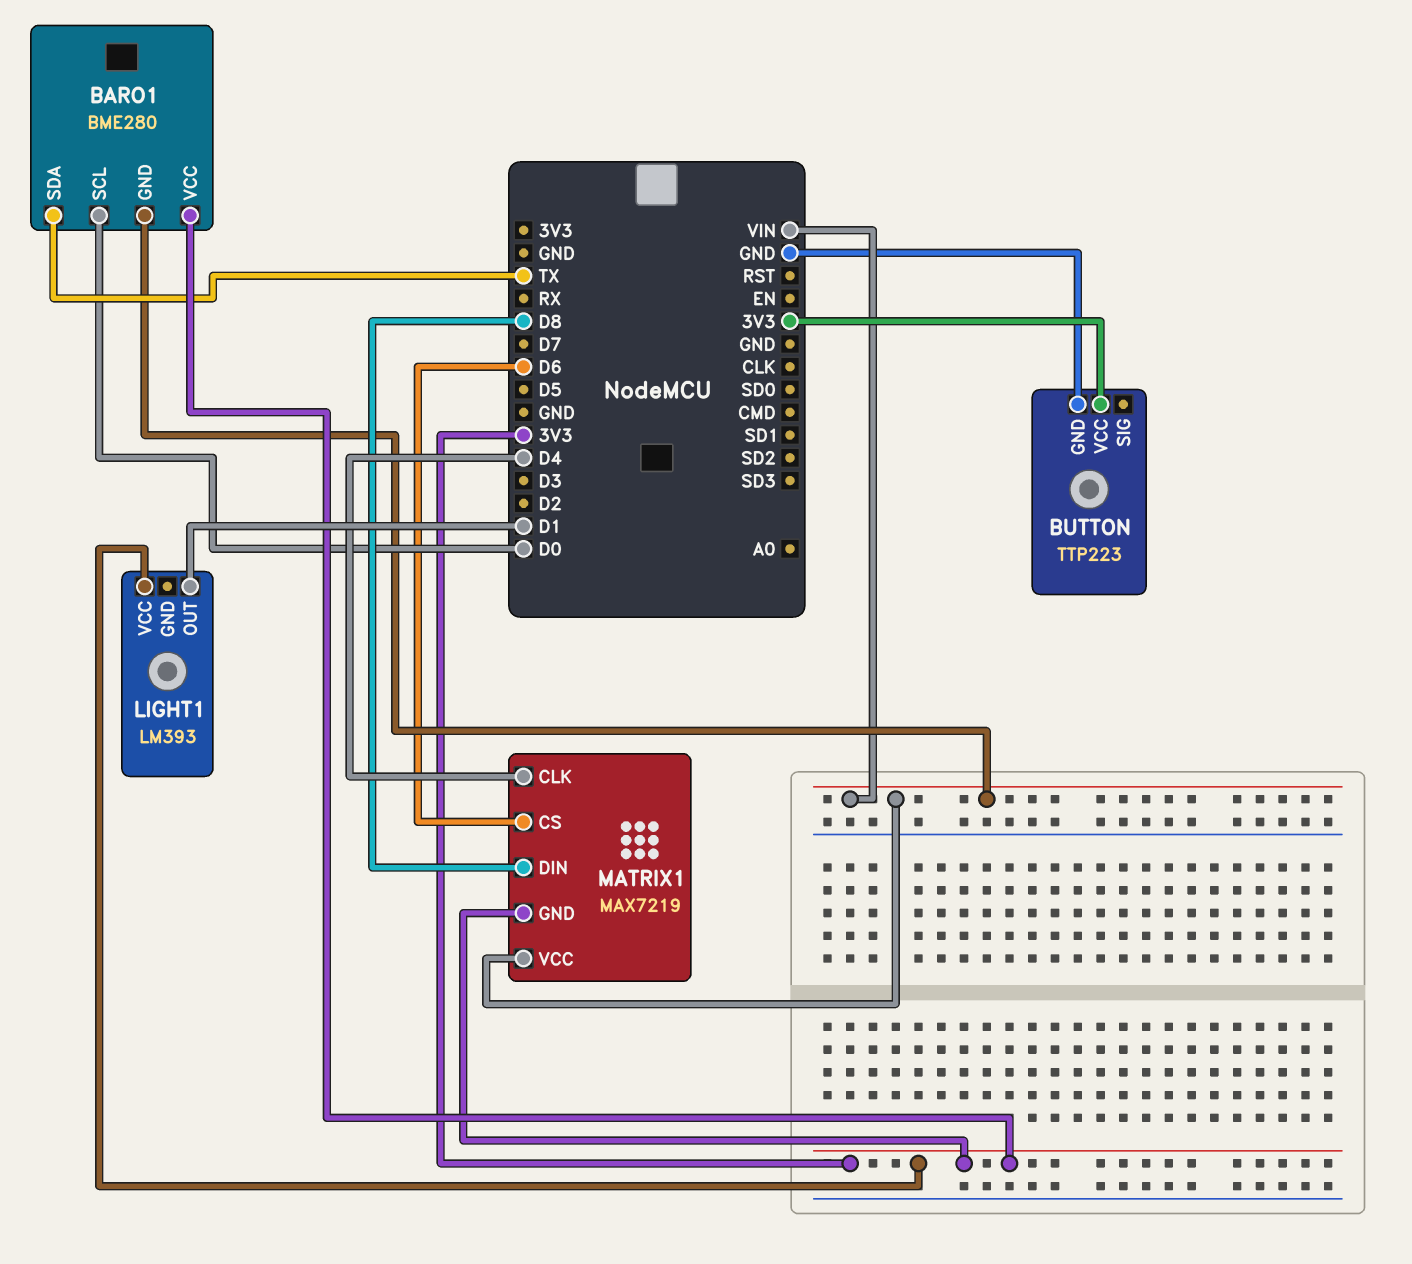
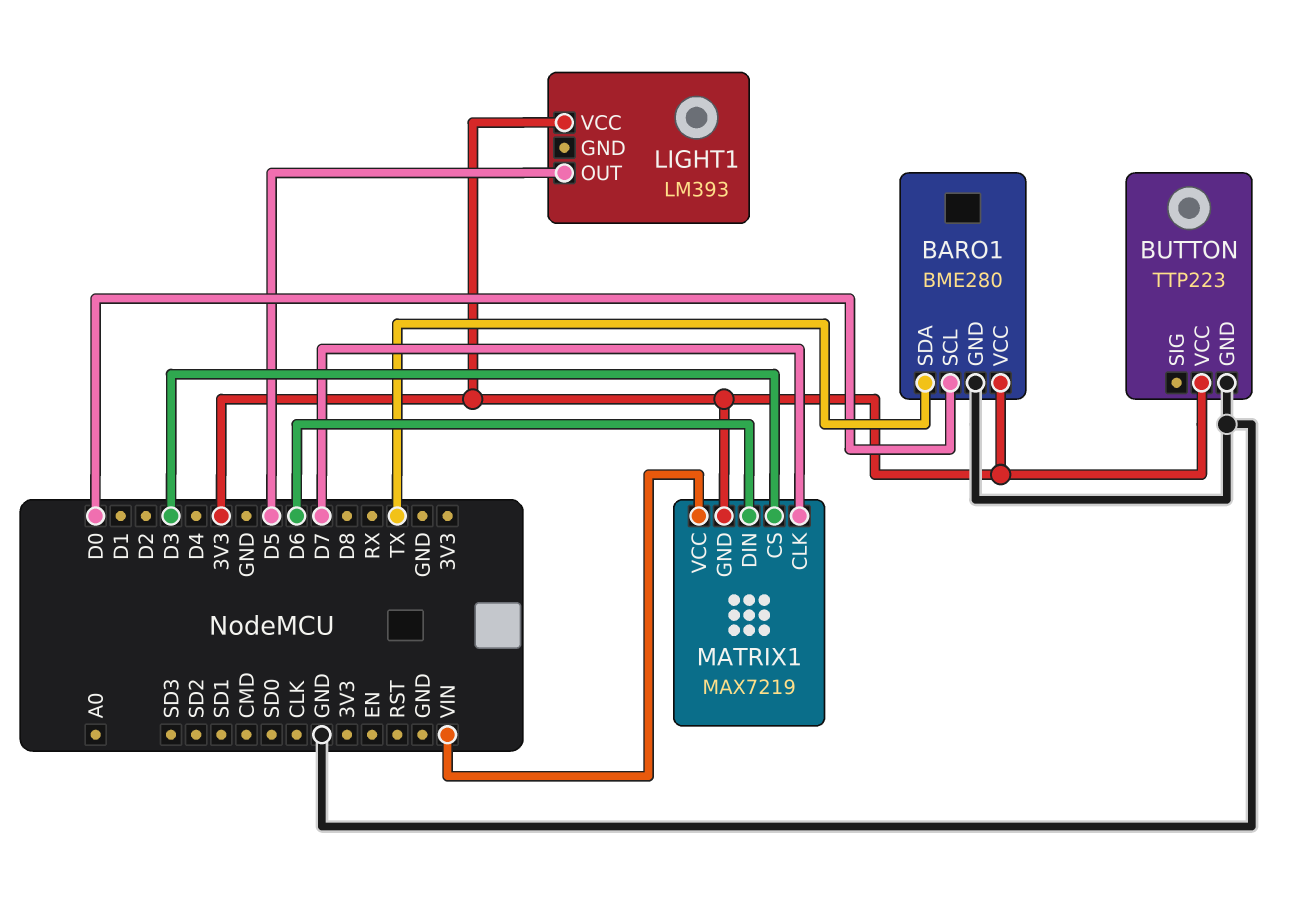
BARO1 pin GND: VIN -> GND
LIGHT1 pin OUT: D1 -> D5
MATRIX1 pin CLK: D4 -> D7
MATRIX1 pin CS: D6 -> D3
MATRIX1 pin DIN: D8 -> D6

